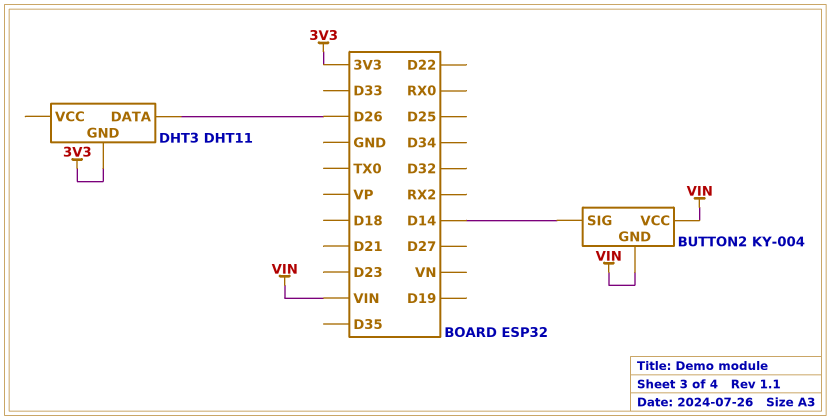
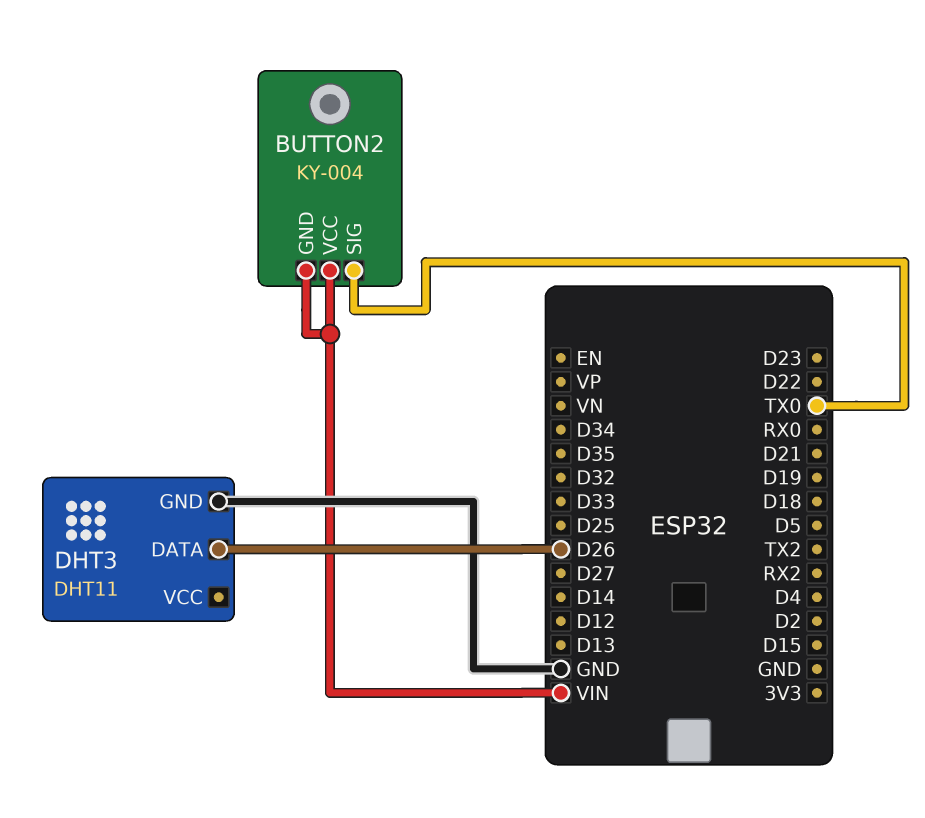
BUTTON2 pin SIG: D14 -> TX0
DHT3 pin GND: 3V3 -> GND

